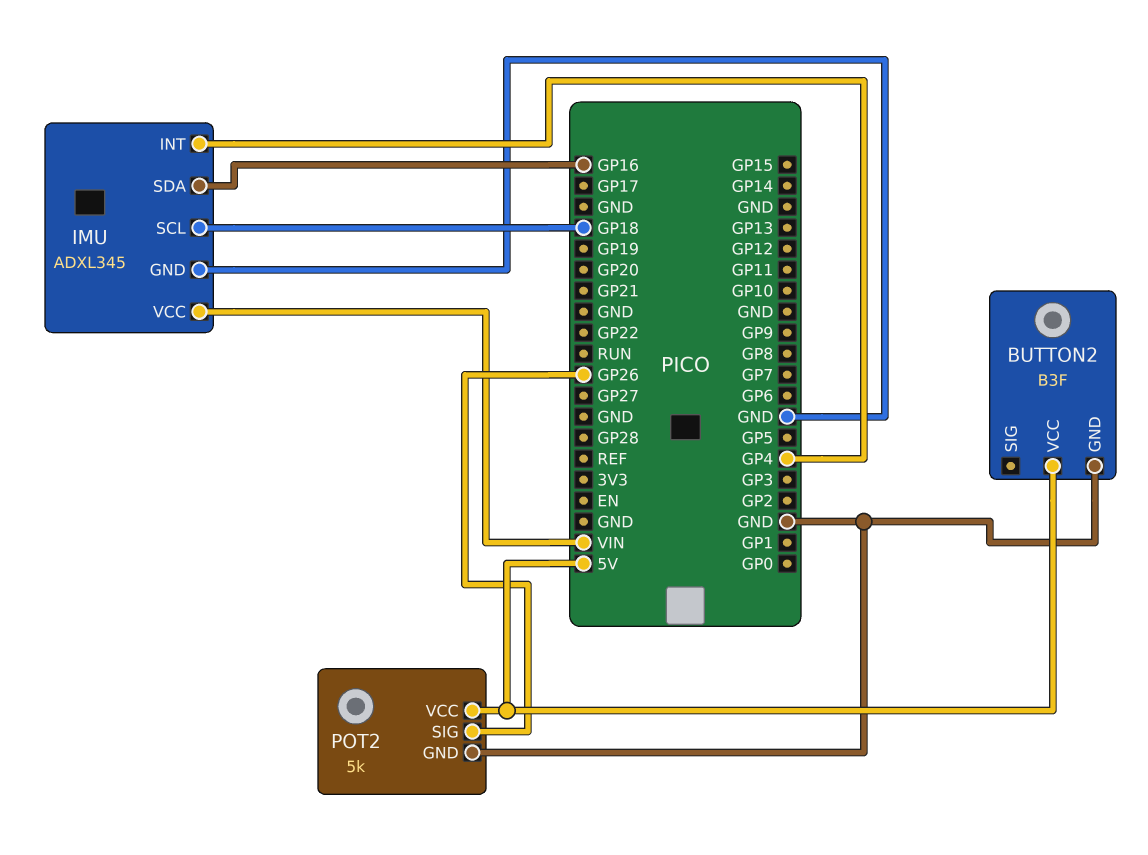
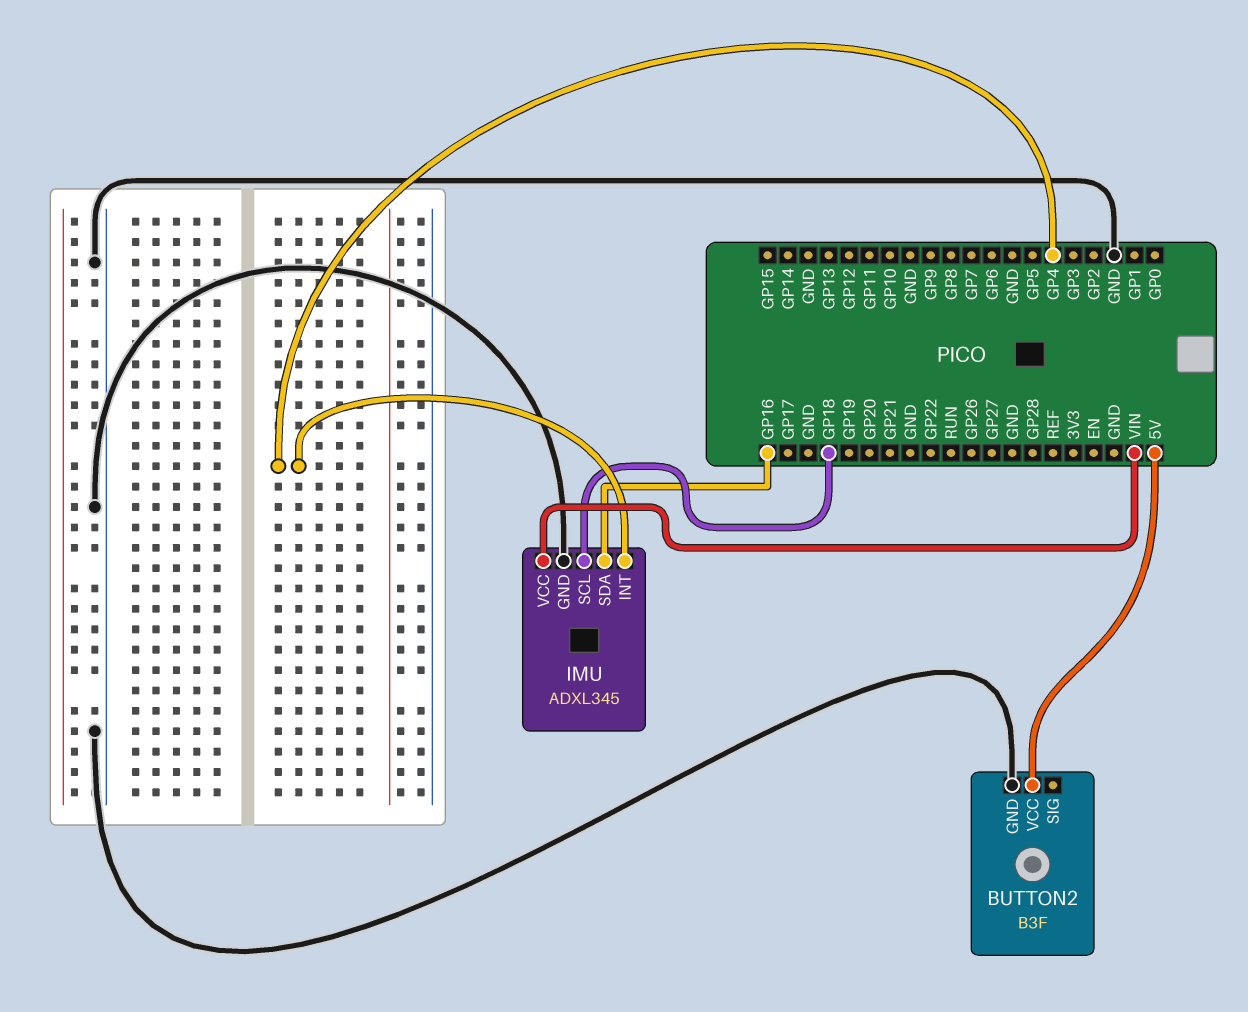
POT2: 5k -> none
POT2 pin GND: GND -> none
POT2 pin SIG: GP26 -> none
POT2 pin VCC: 5V -> none

